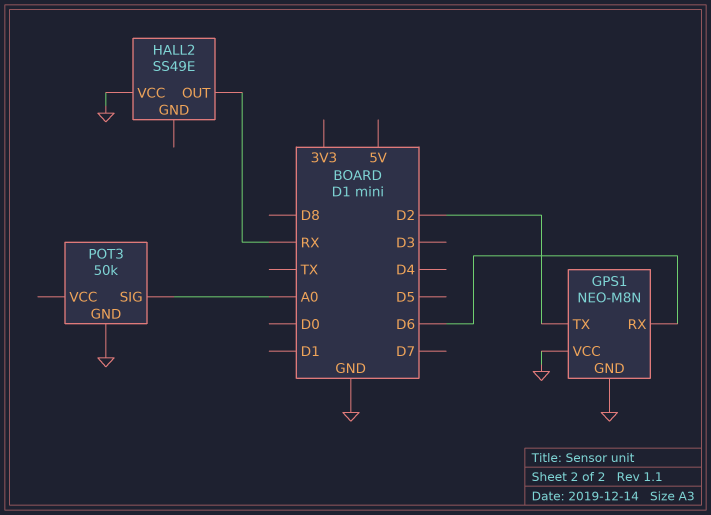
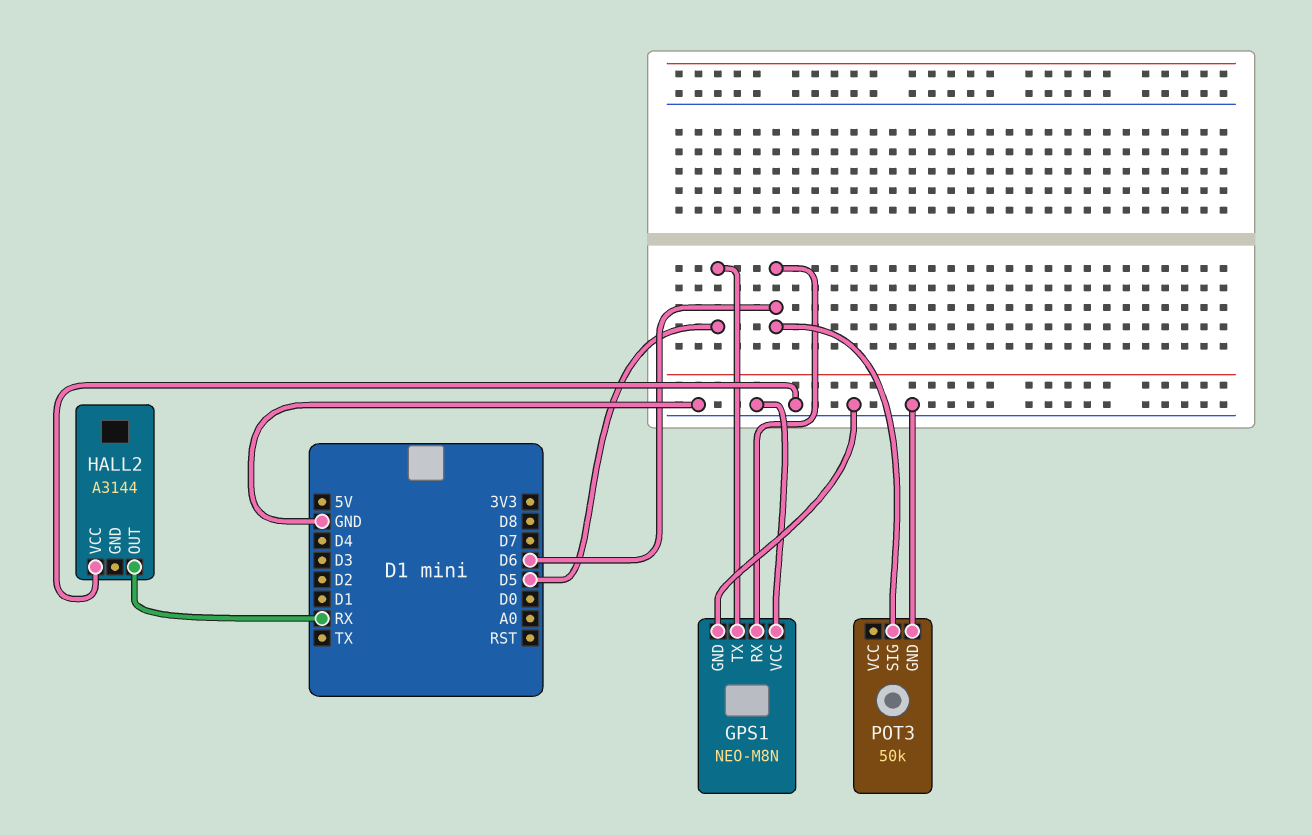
GPS1 pin TX: D2 -> D5
HALL2: SS49E -> A3144
POT3 pin SIG: A0 -> D6

